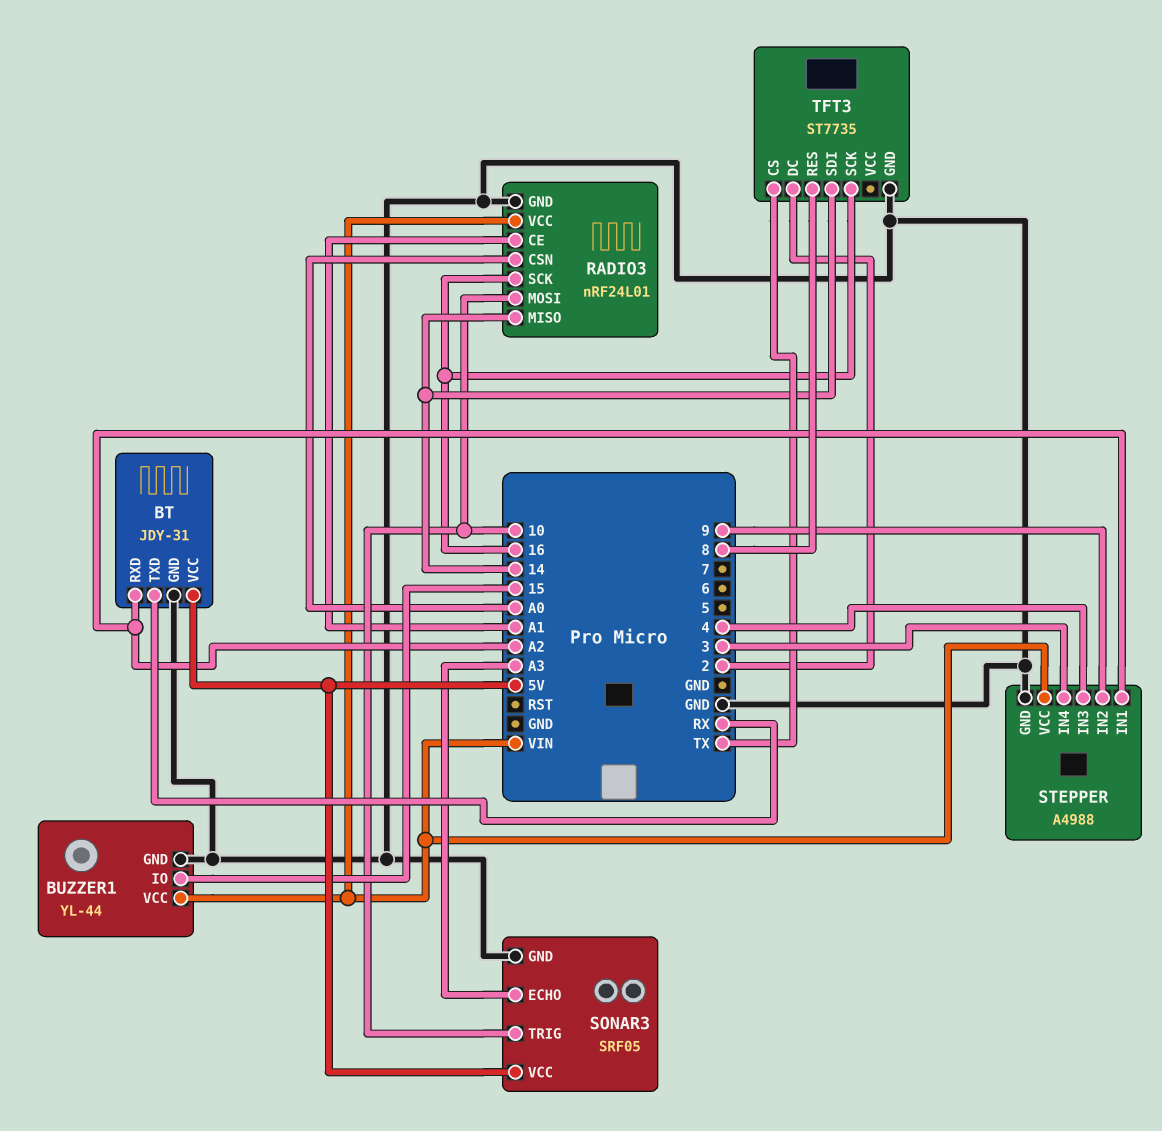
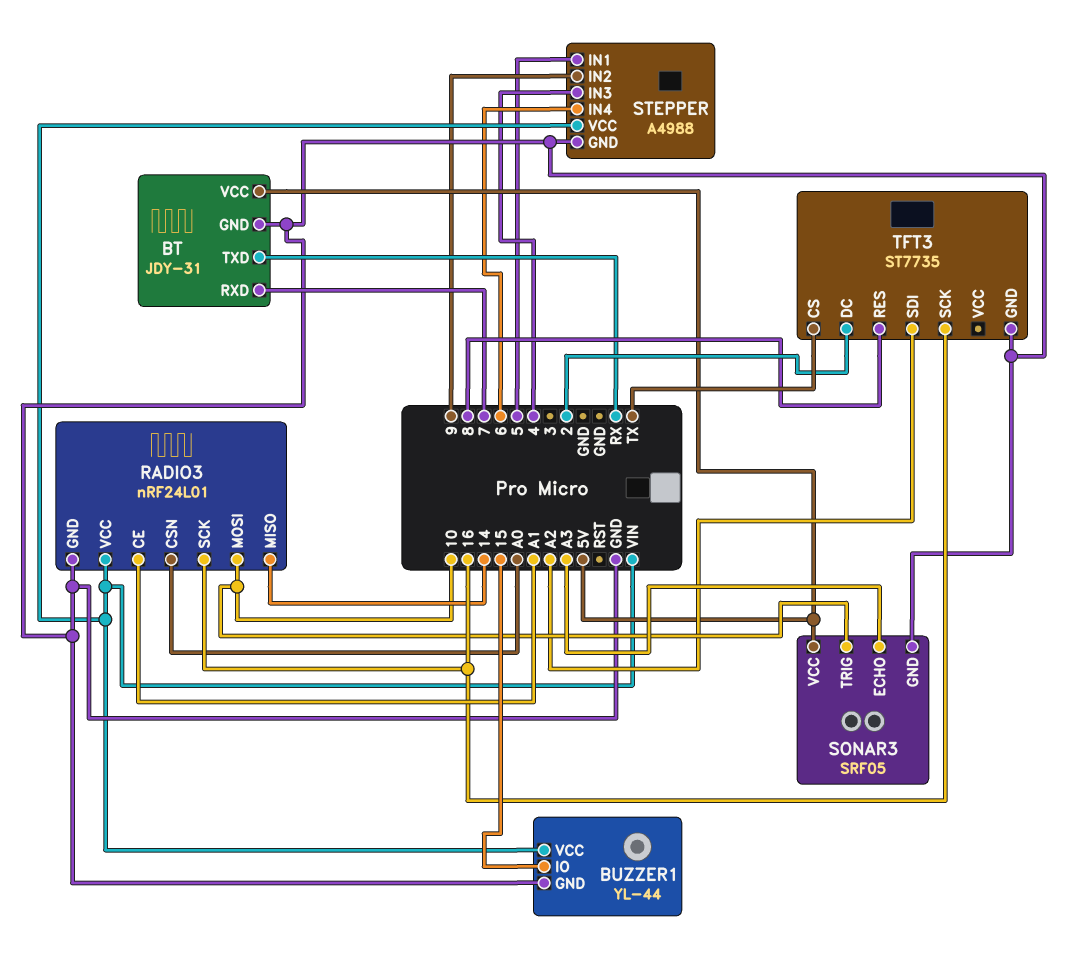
BT pin RXD: A2 -> 7
STEPPER pin IN1: A2 -> 5
STEPPER pin IN4: 3 -> 6
TFT3 pin SDI: 14 -> A2

